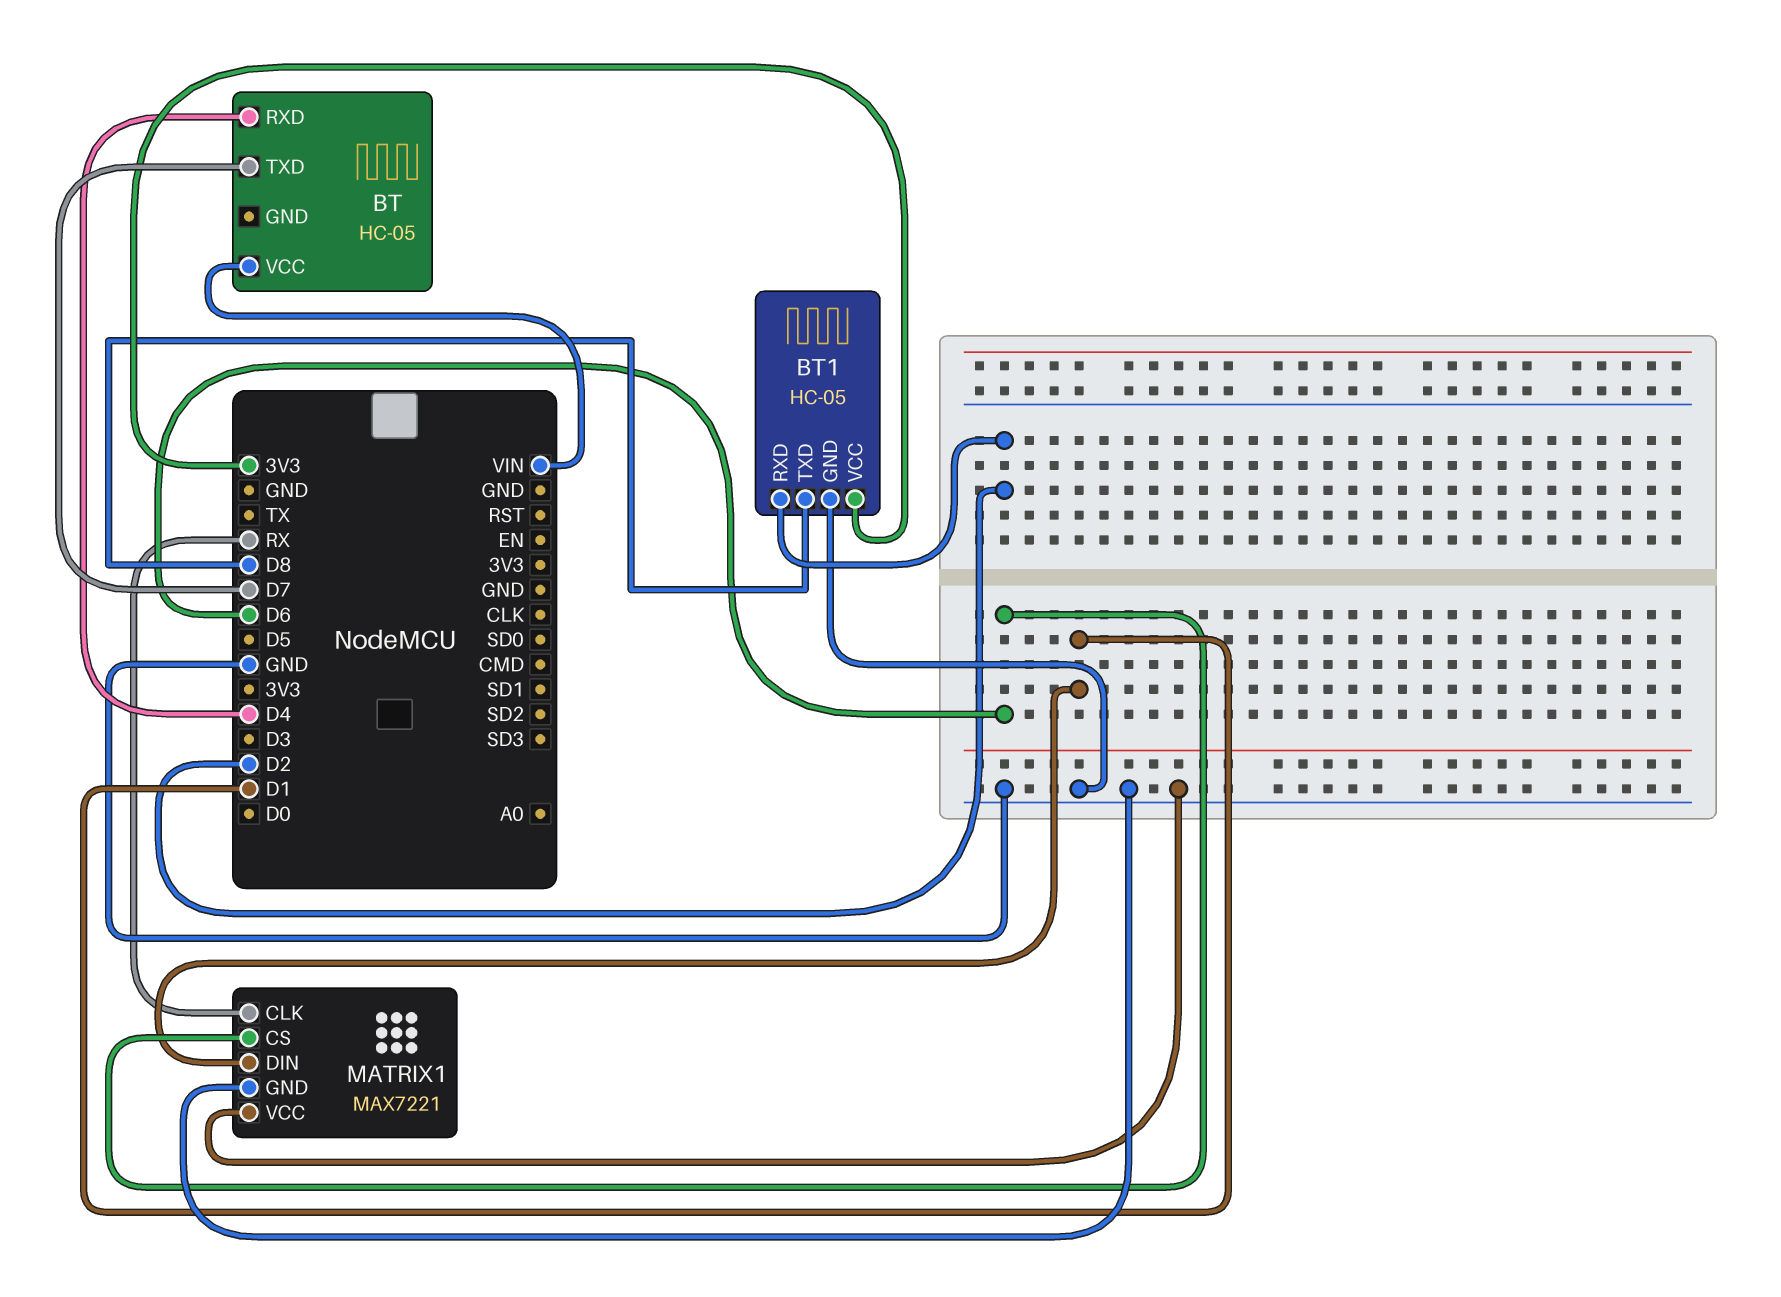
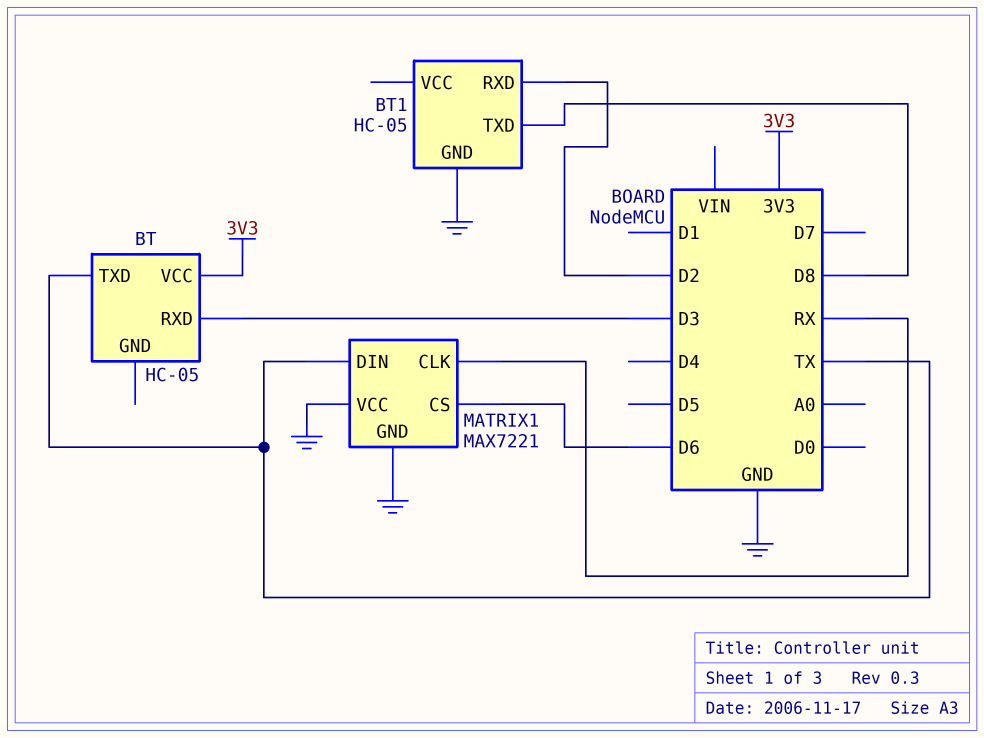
BT pin RXD: D4 -> D3
BT pin TXD: D7 -> TX
BT pin VCC: VIN -> 3V3
BT1 pin VCC: 3V3 -> none
MATRIX1 pin DIN: D1 -> TX

